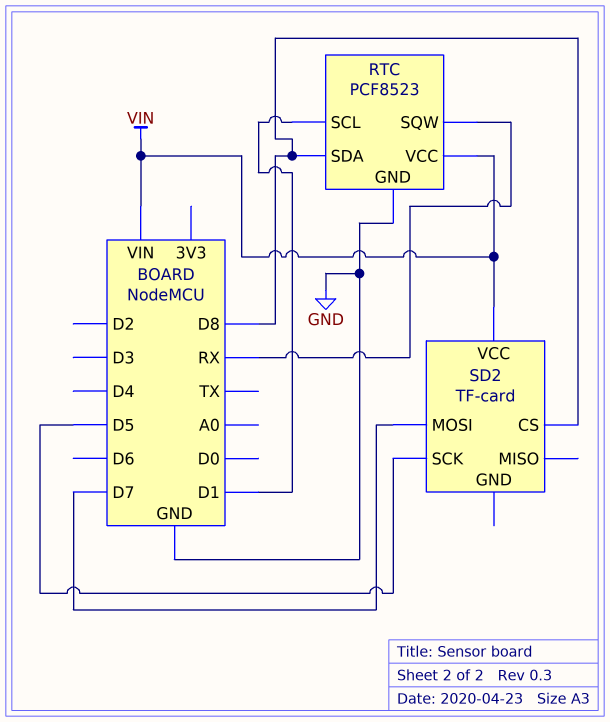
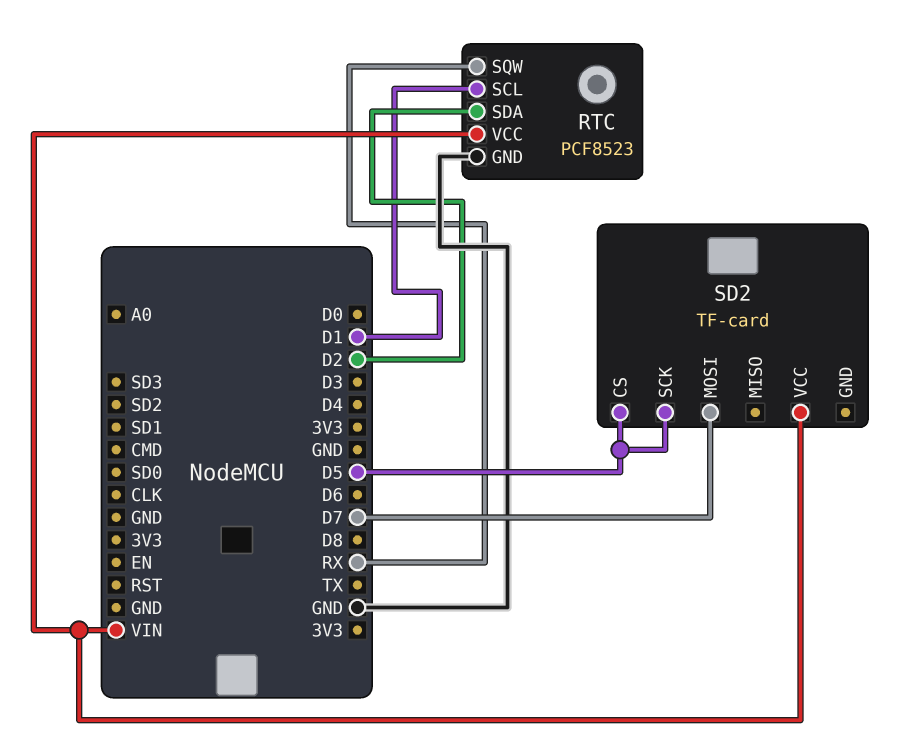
RTC pin SDA: D8 -> D2
SD2 pin CS: D8 -> D5

